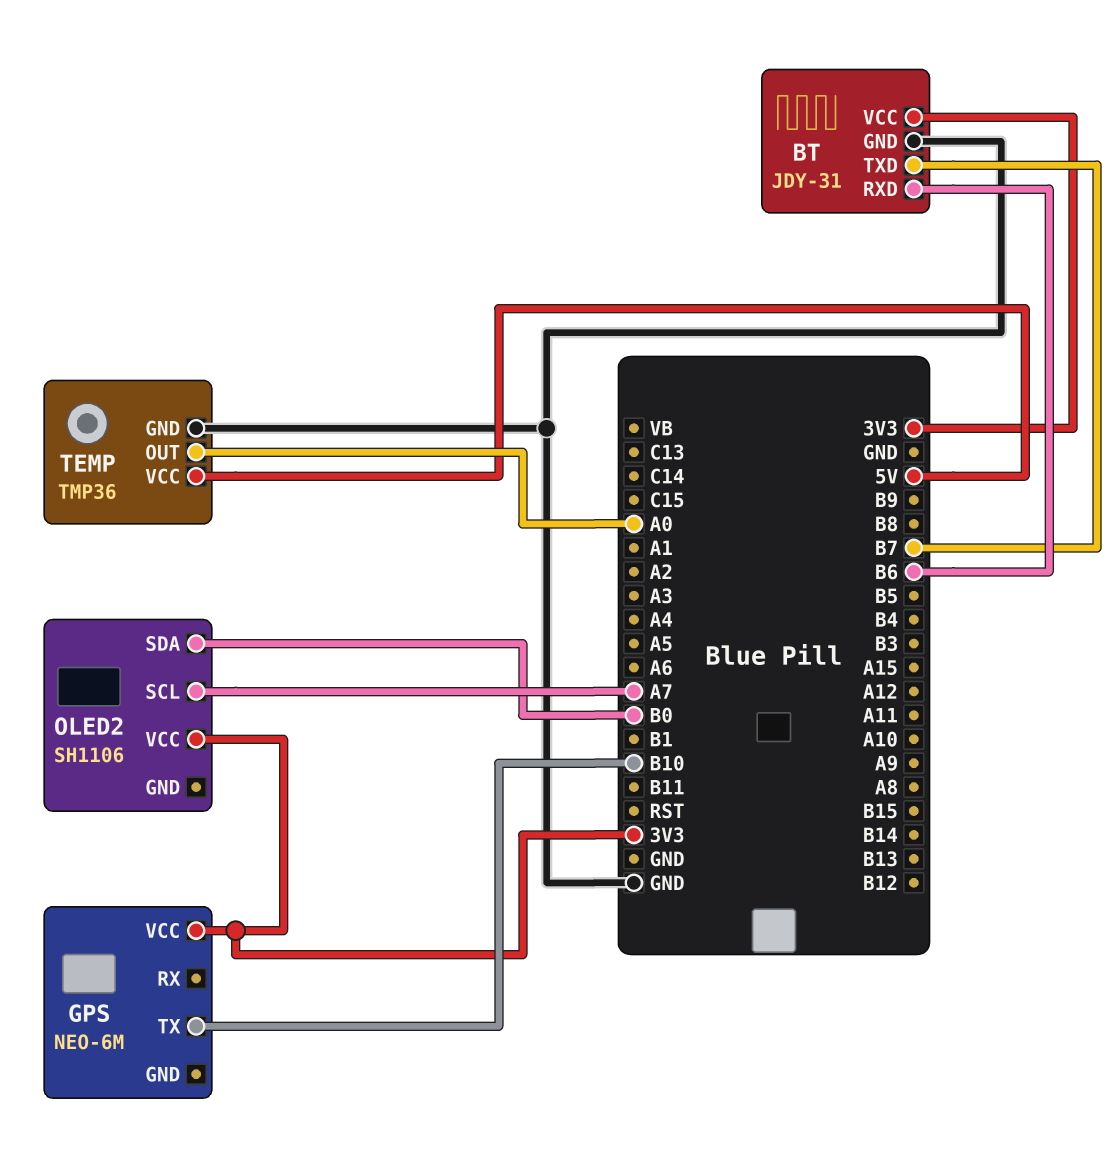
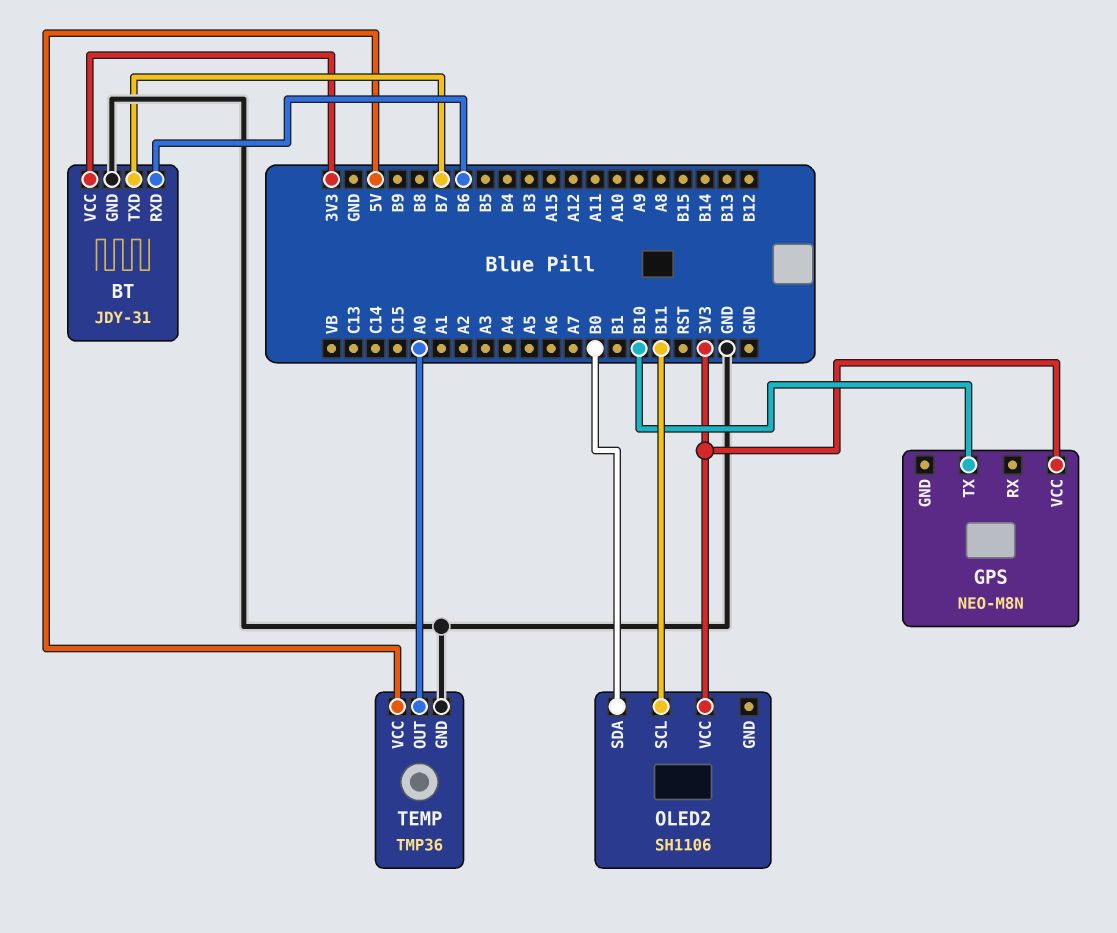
GPS: NEO-6M -> NEO-M8N
OLED2 pin SCL: A7 -> B11

